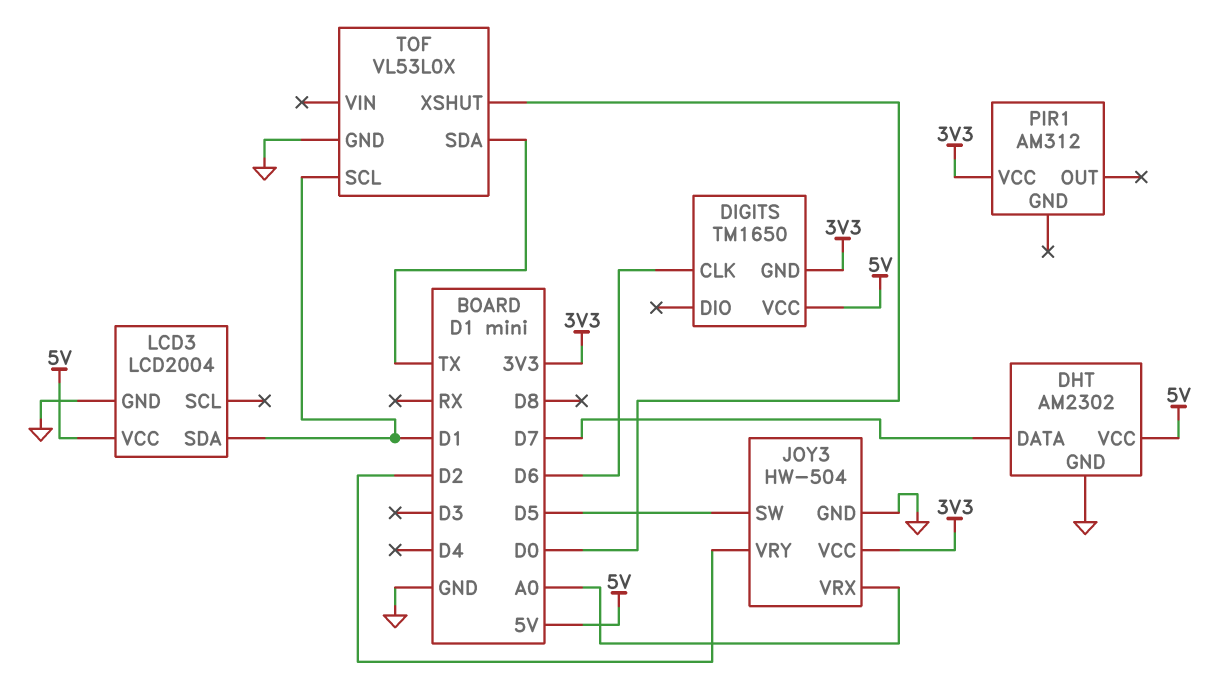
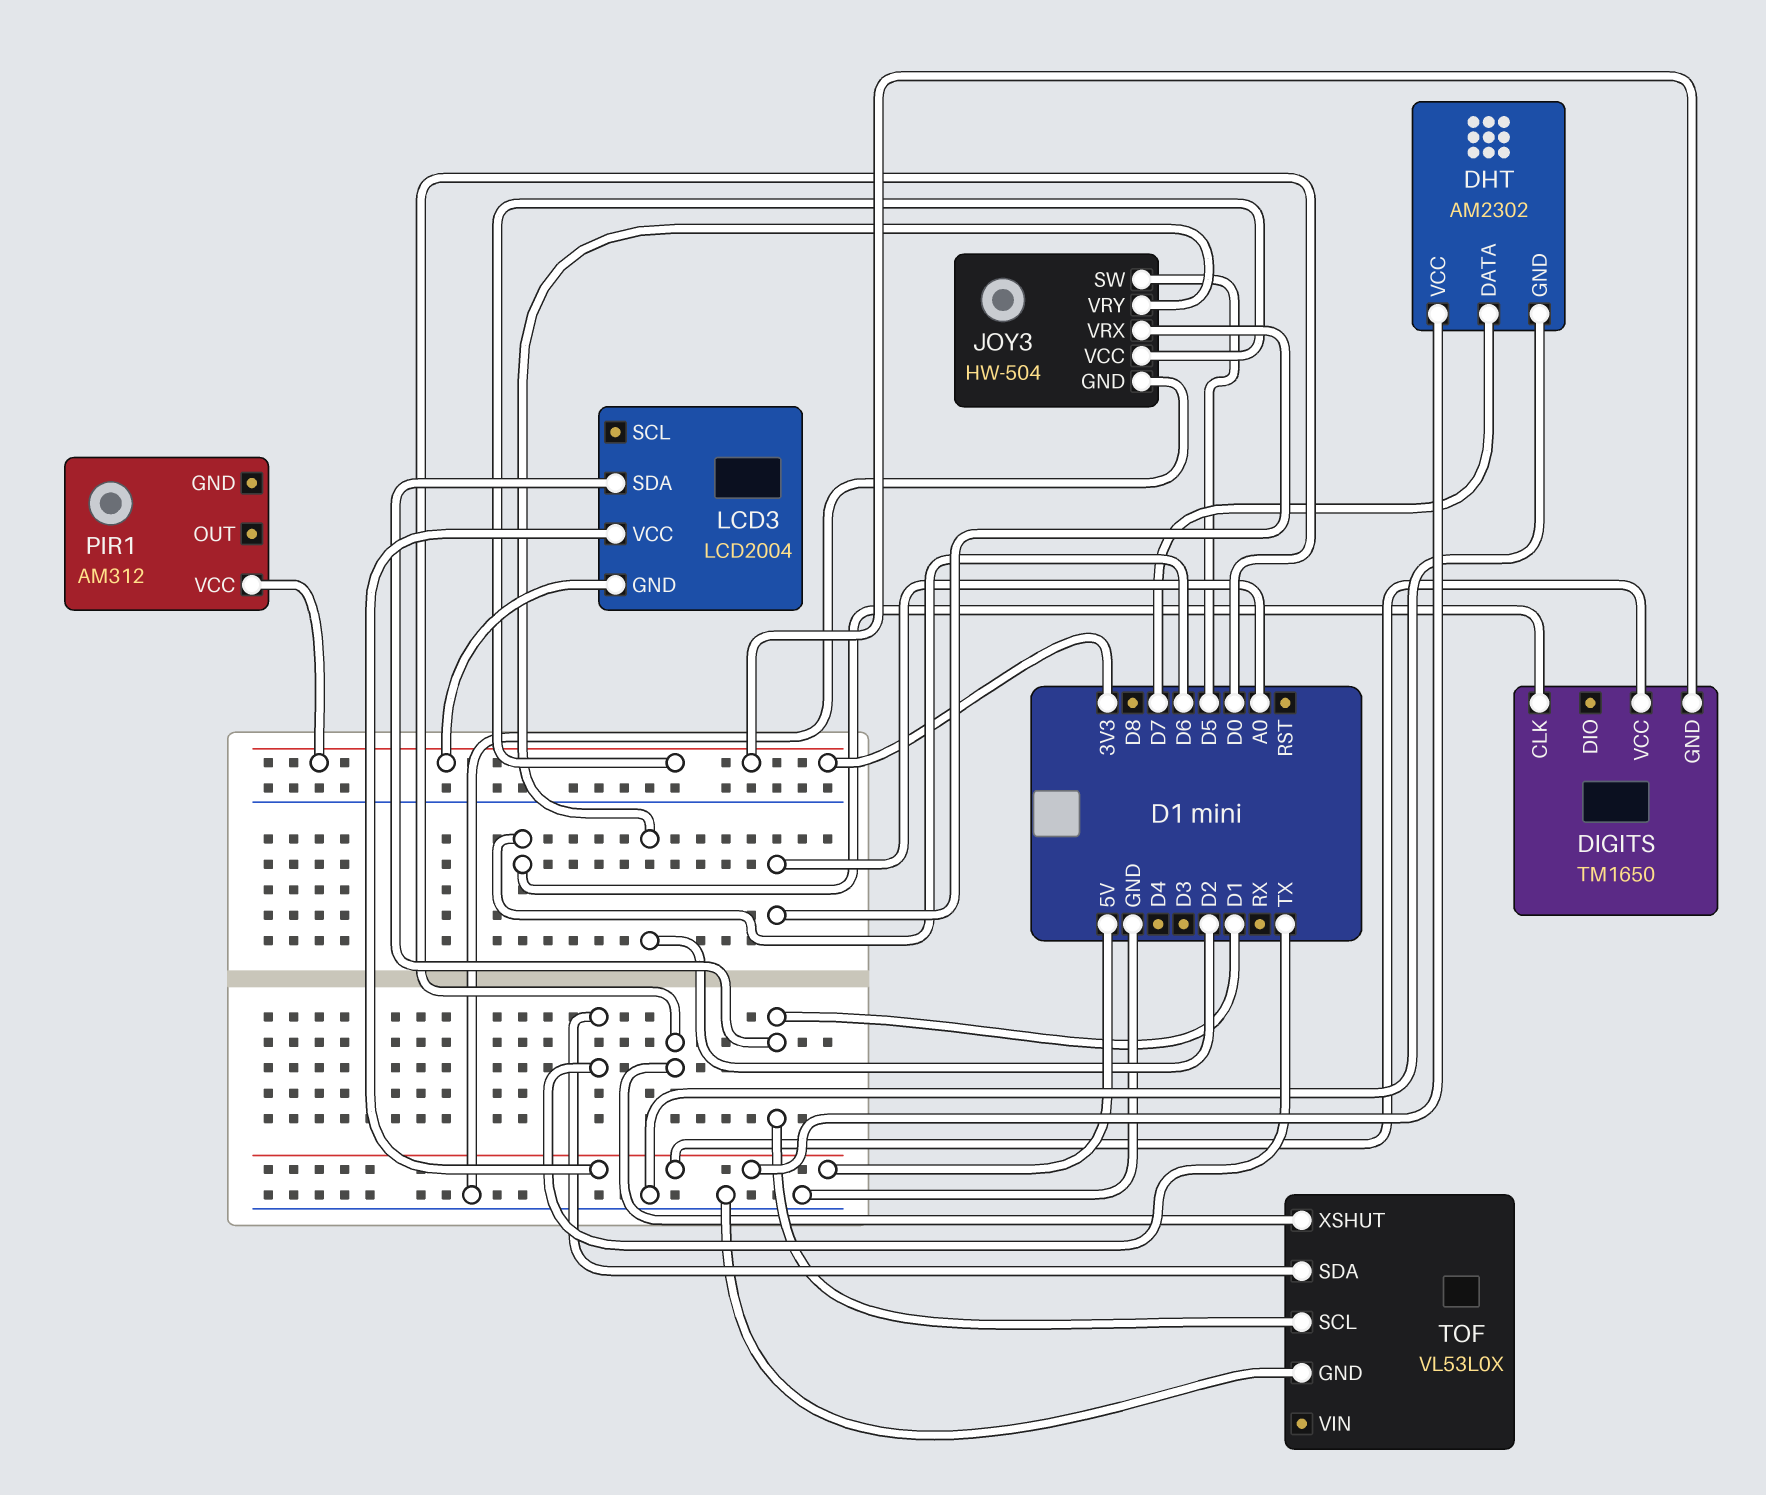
LCD3 pin GND: GND -> 3V3

